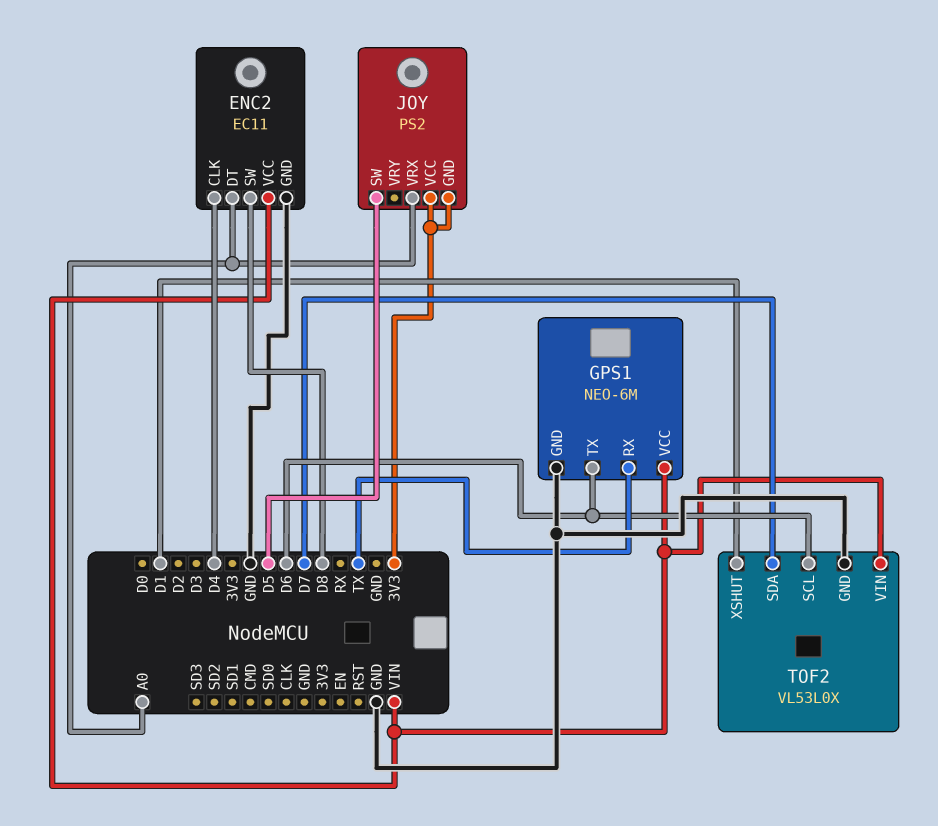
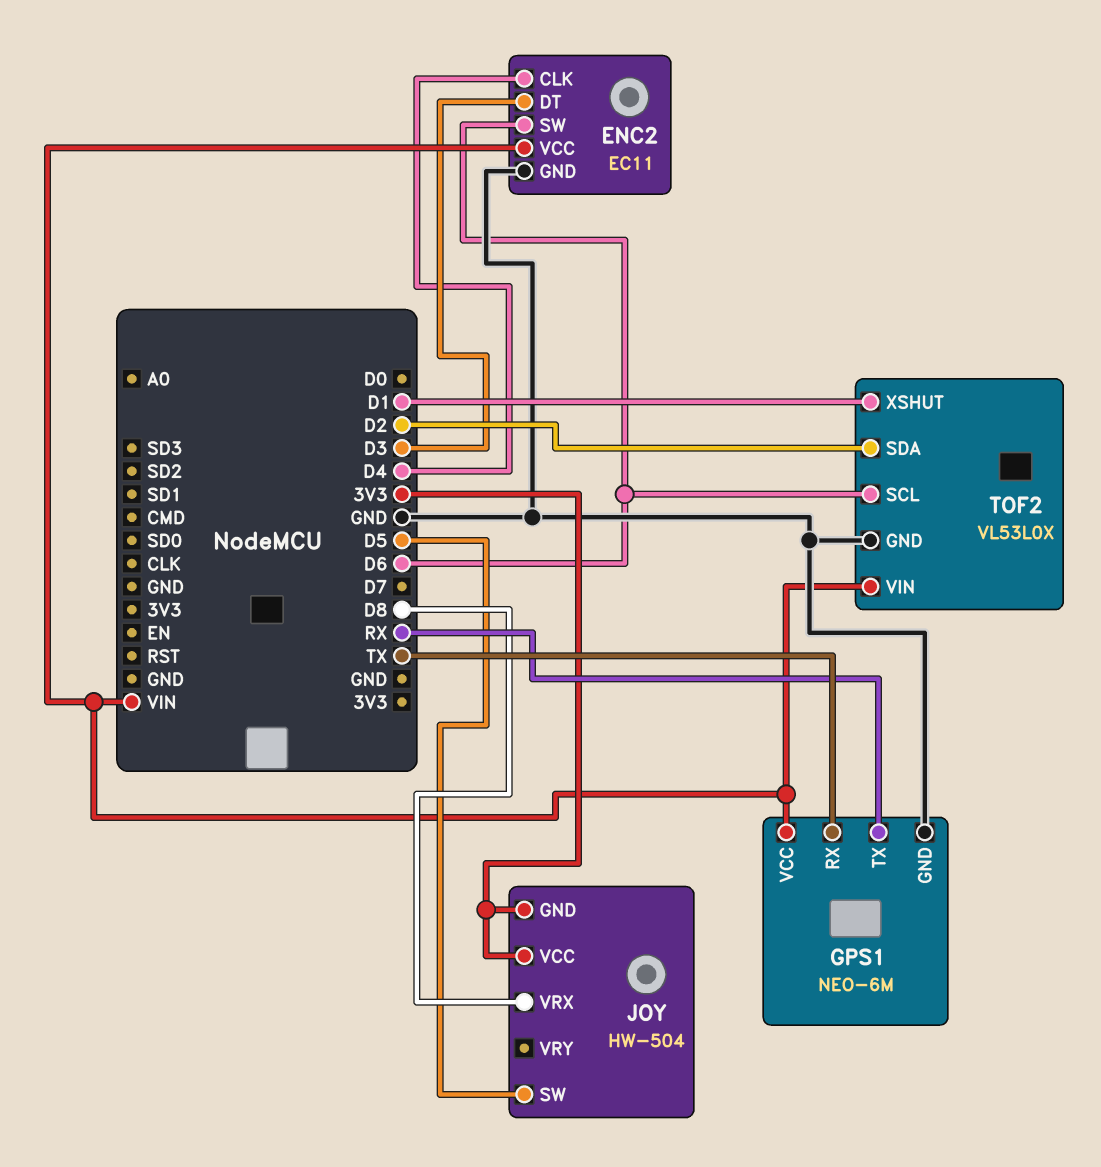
ENC2 pin DT: A0 -> D3
ENC2 pin SW: D8 -> D6
GPS1 pin TX: D6 -> RX
JOY: PS2 -> HW-504
JOY pin VRX: A0 -> D8
TOF2 pin SDA: D7 -> D2

